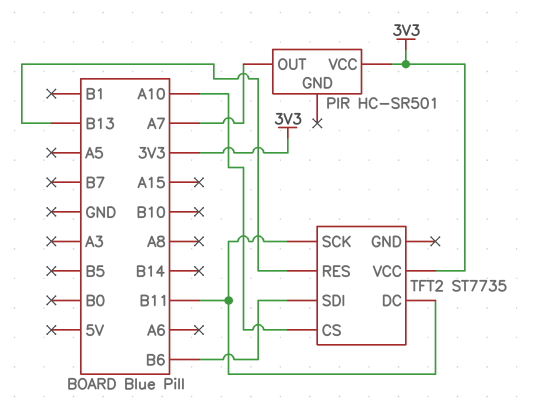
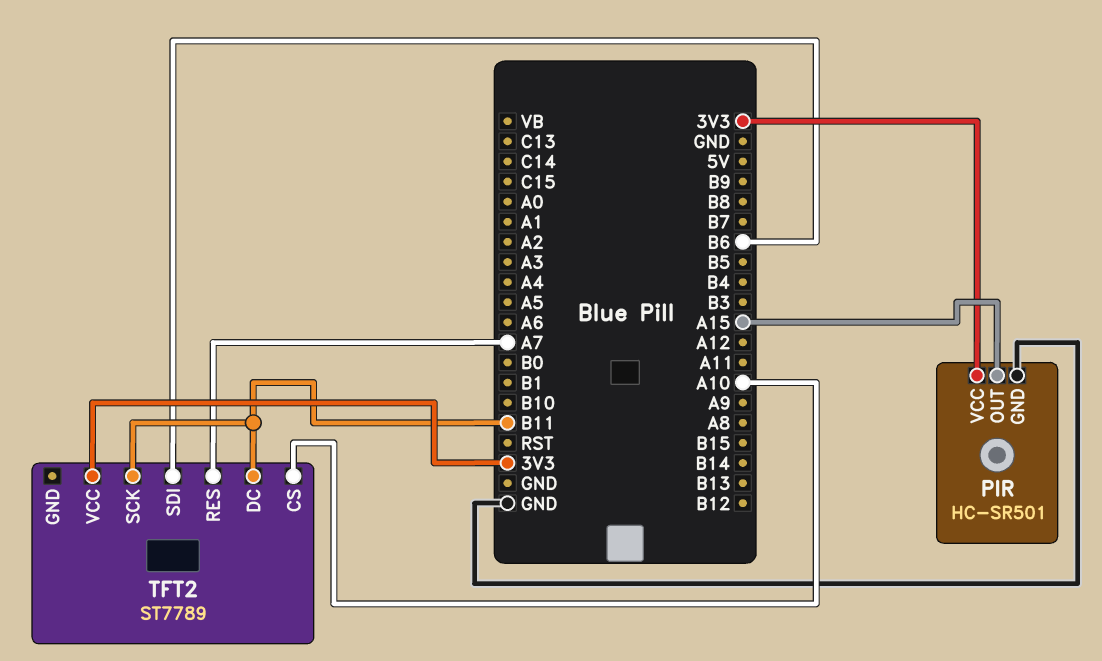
PIR pin GND: none -> GND
PIR pin OUT: A7 -> A15
TFT2: ST7735 -> ST7789
TFT2 pin RES: B13 -> A7

